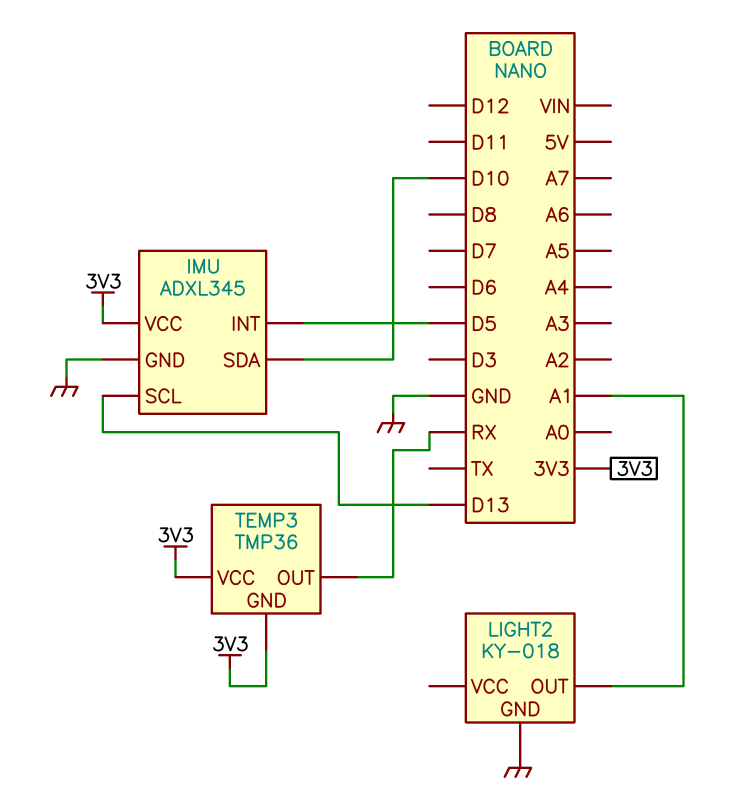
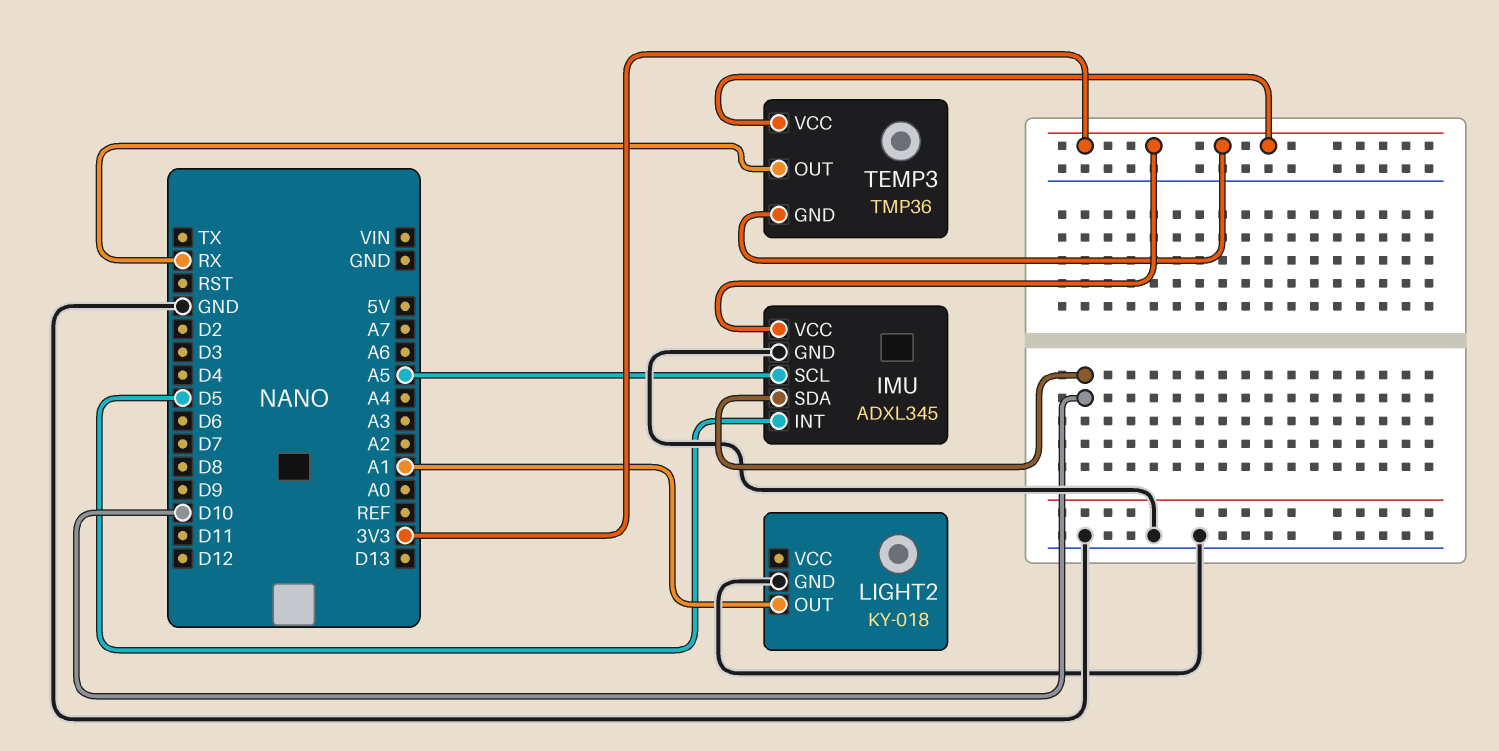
IMU pin SCL: D13 -> A5

